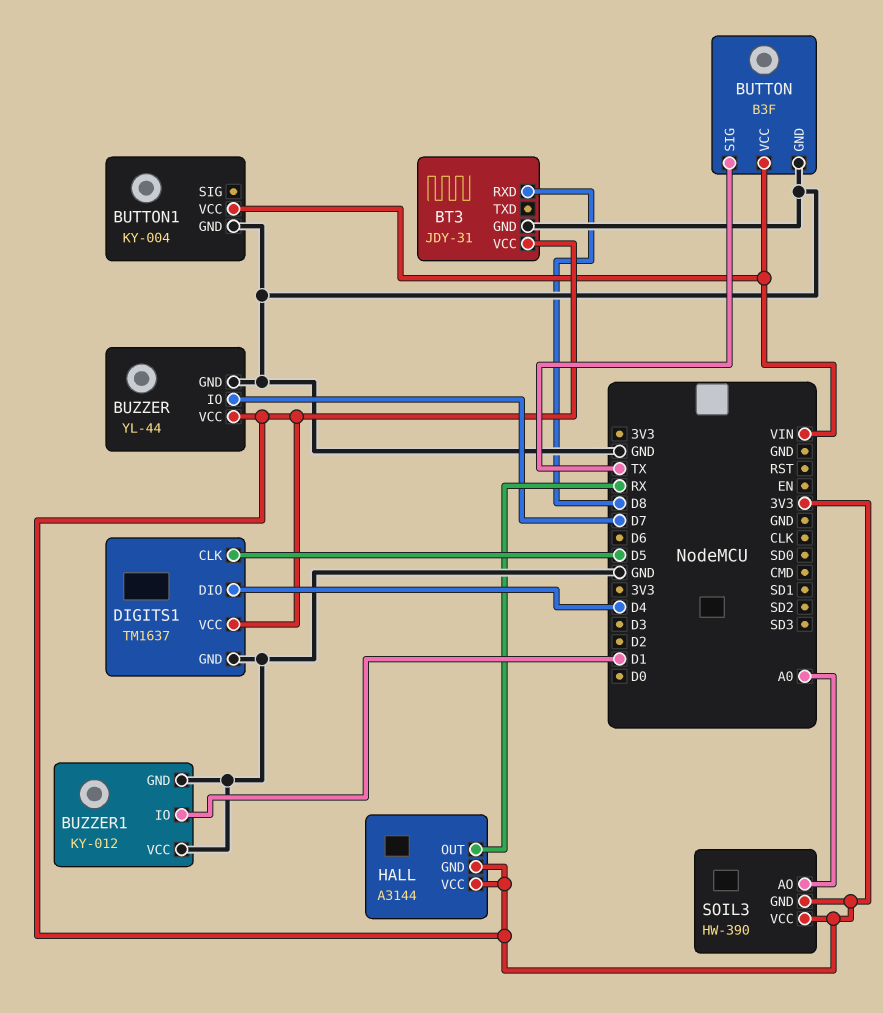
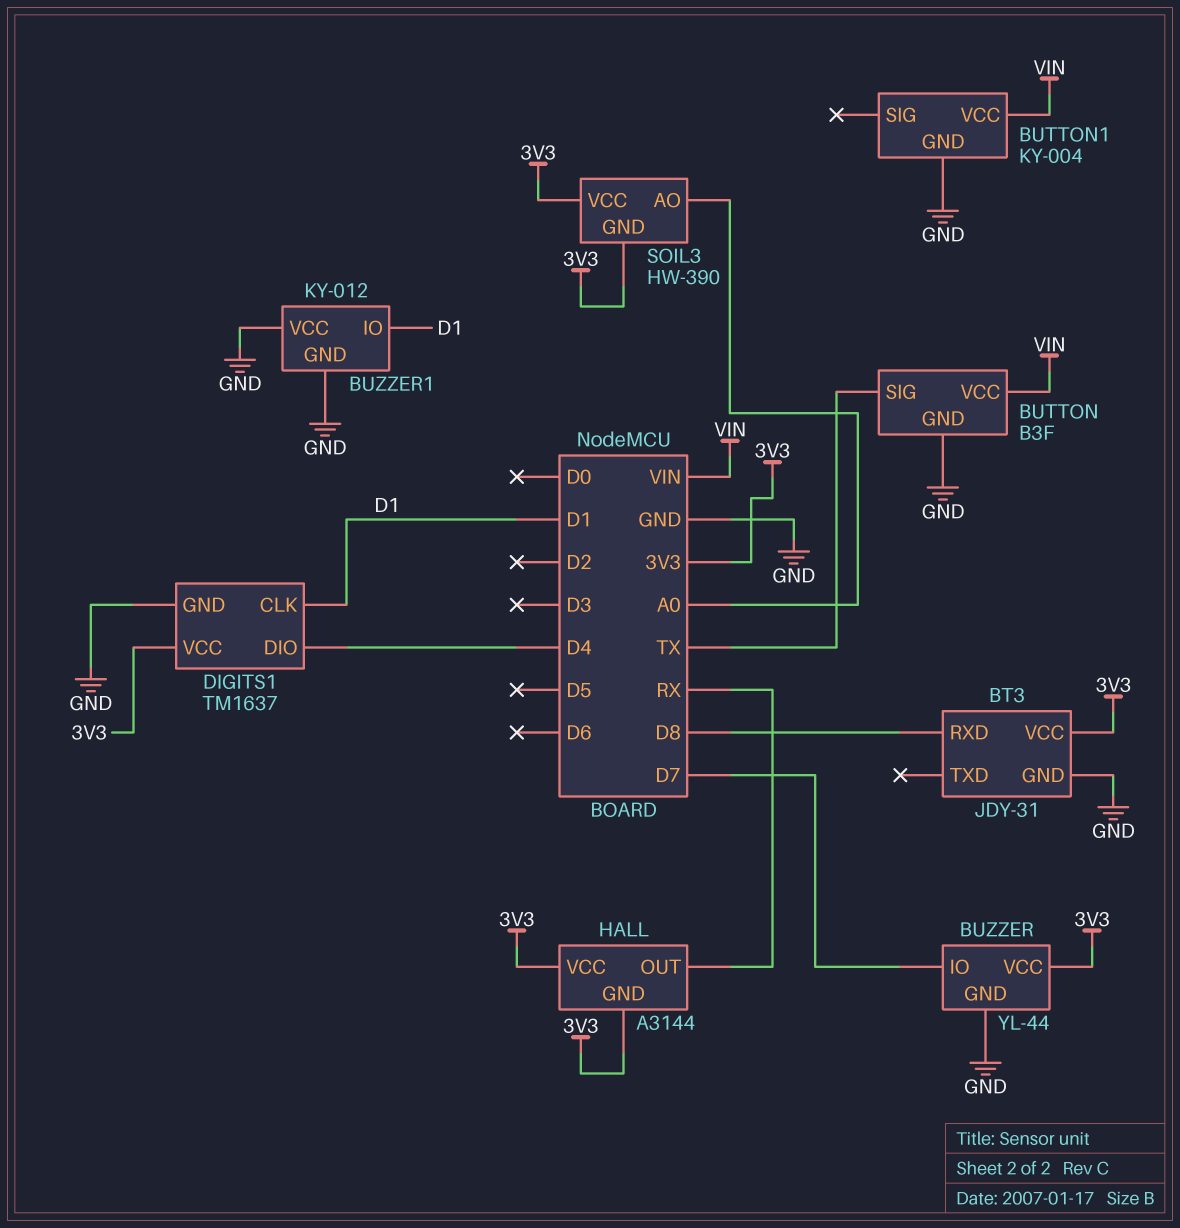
DIGITS1 pin CLK: D5 -> D1

